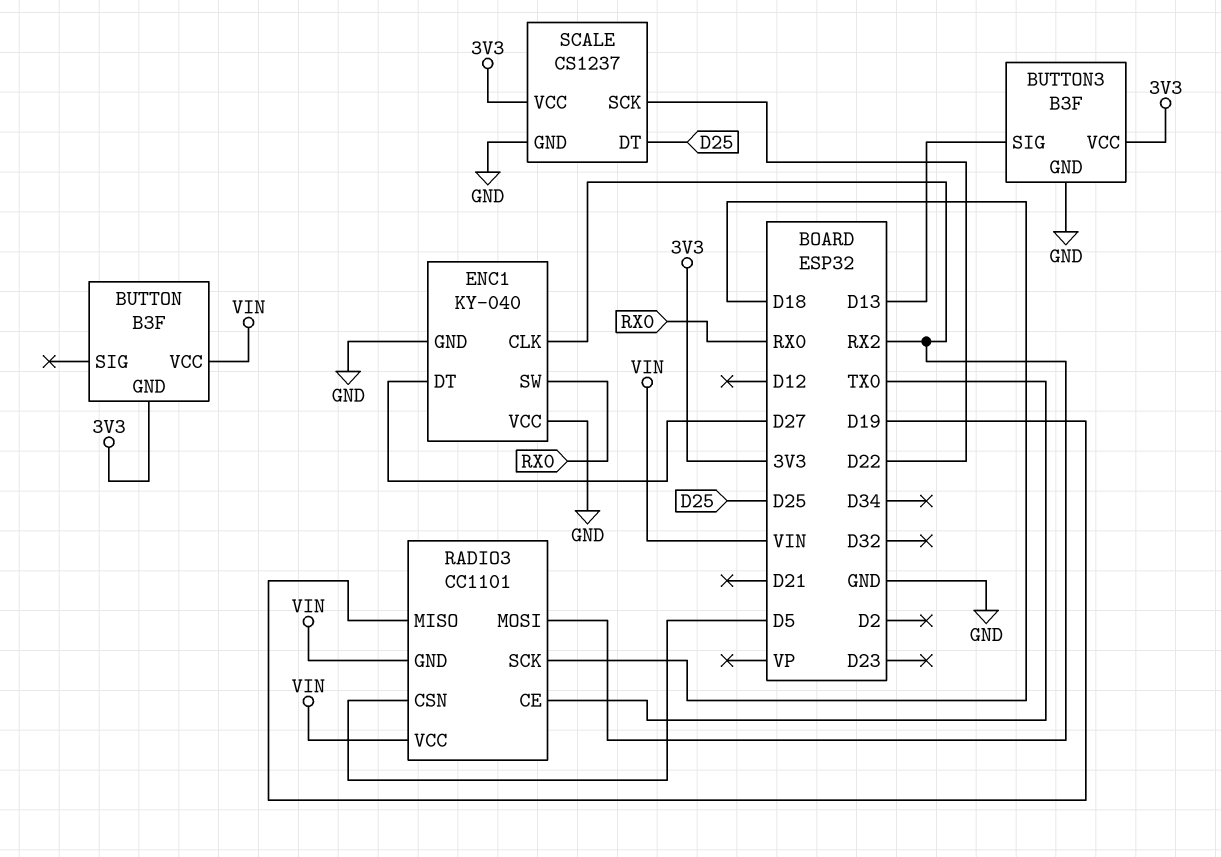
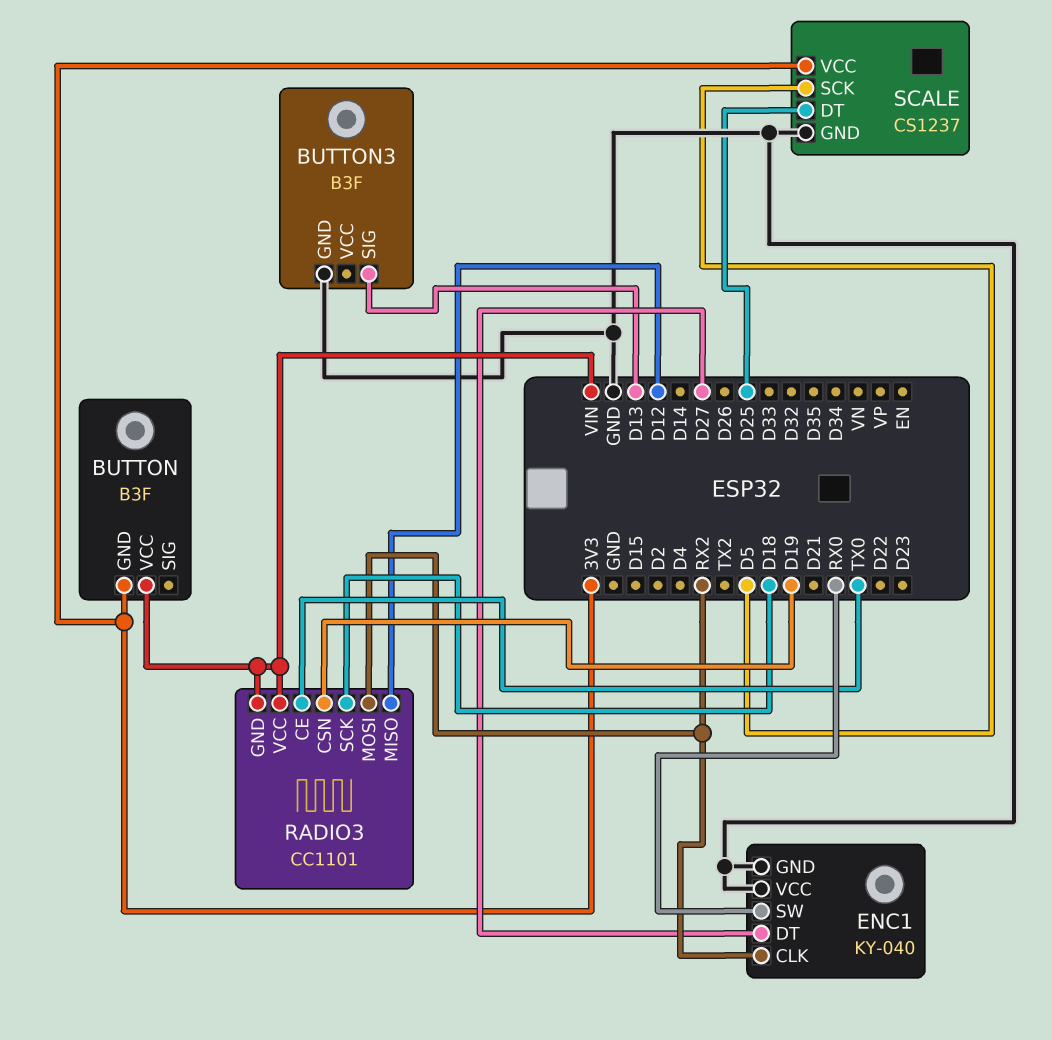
BUTTON3 pin VCC: 3V3 -> none
RADIO3 pin CSN: D5 -> D19
RADIO3 pin MISO: D19 -> D12
SCALE pin SCK: D22 -> D5

